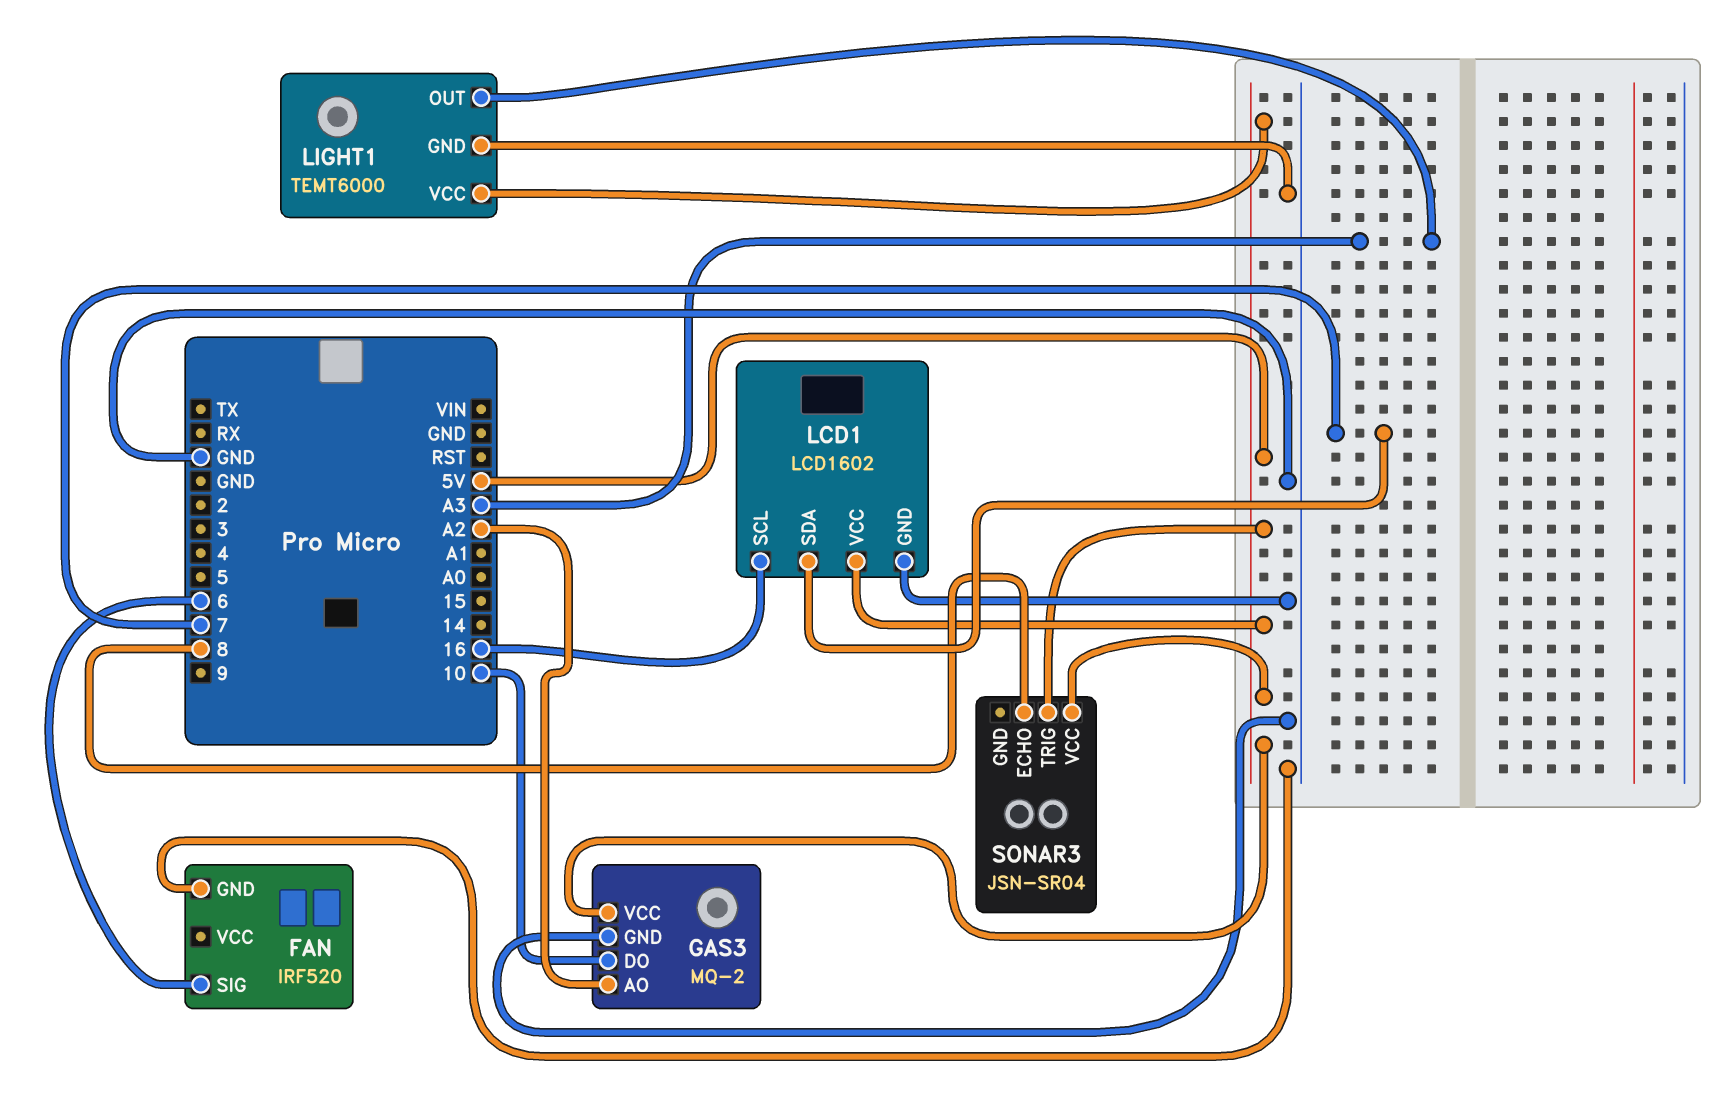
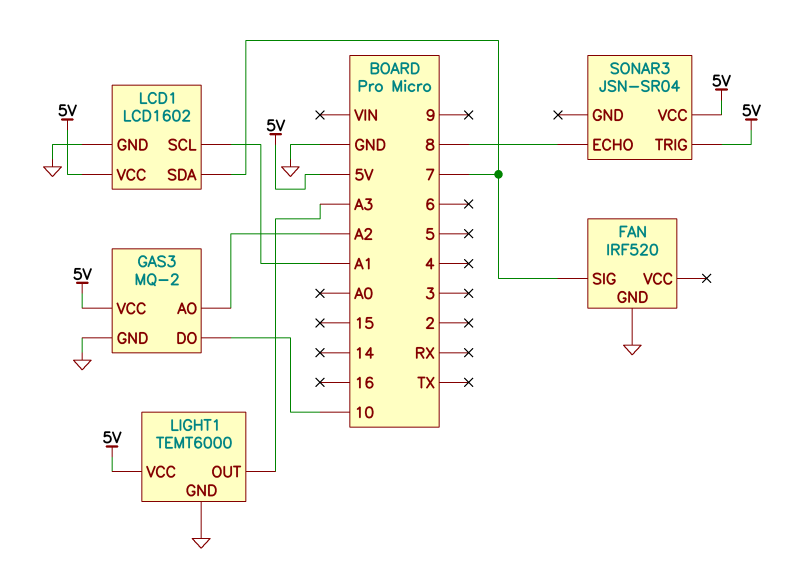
FAN pin SIG: 6 -> 7
LCD1 pin SCL: 16 -> A1

